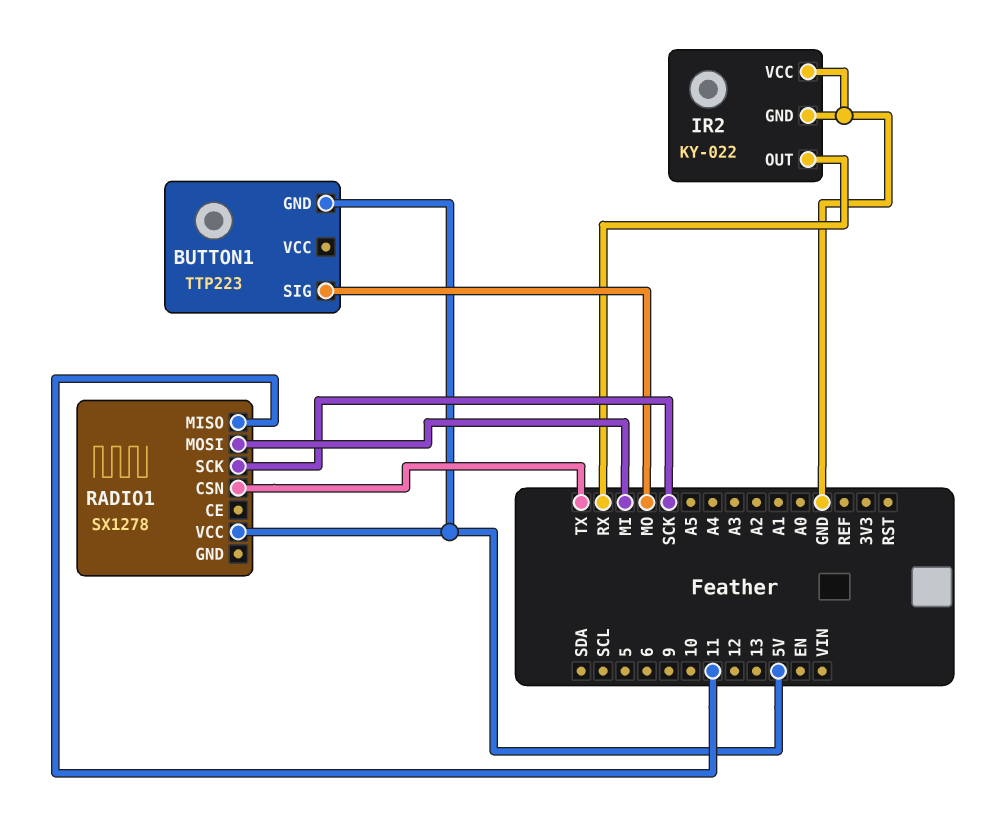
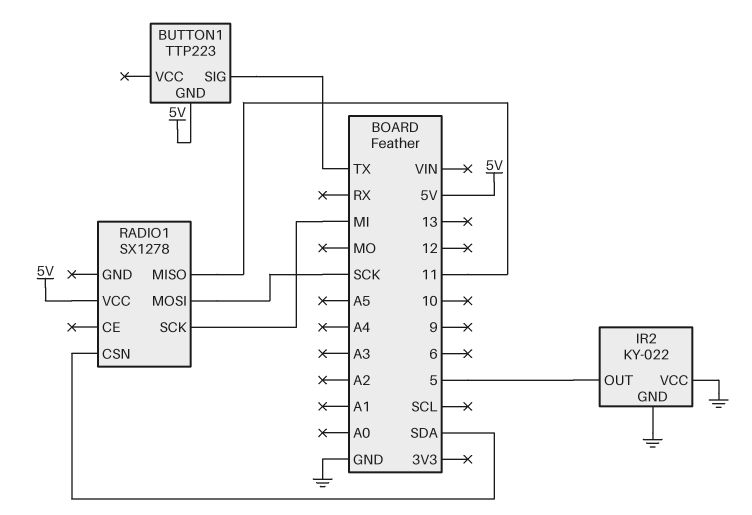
BUTTON1 pin SIG: MO -> TX
IR2 pin OUT: RX -> 5
RADIO1 pin CSN: TX -> SDA
RADIO1 pin MOSI: MI -> SCK
RADIO1 pin SCK: SCK -> MI

